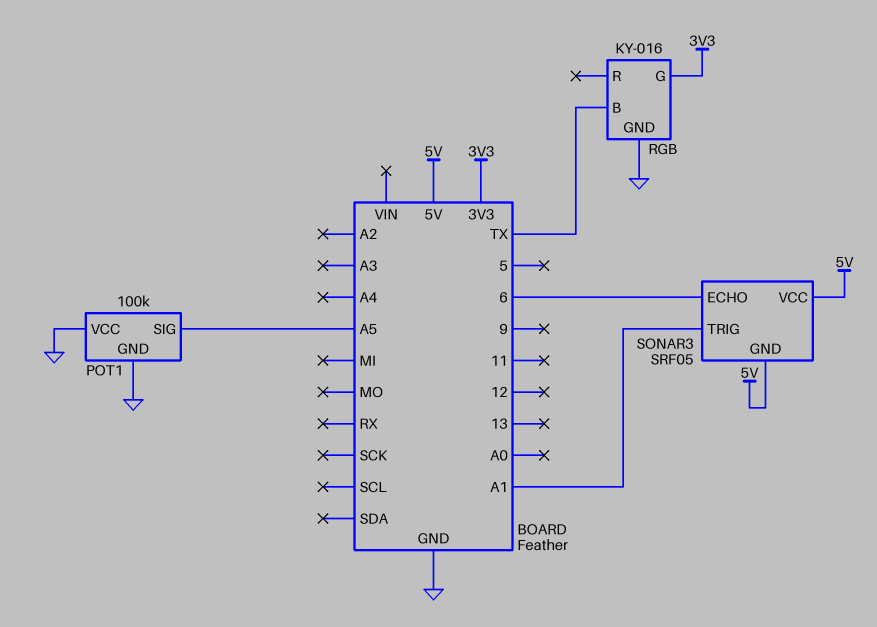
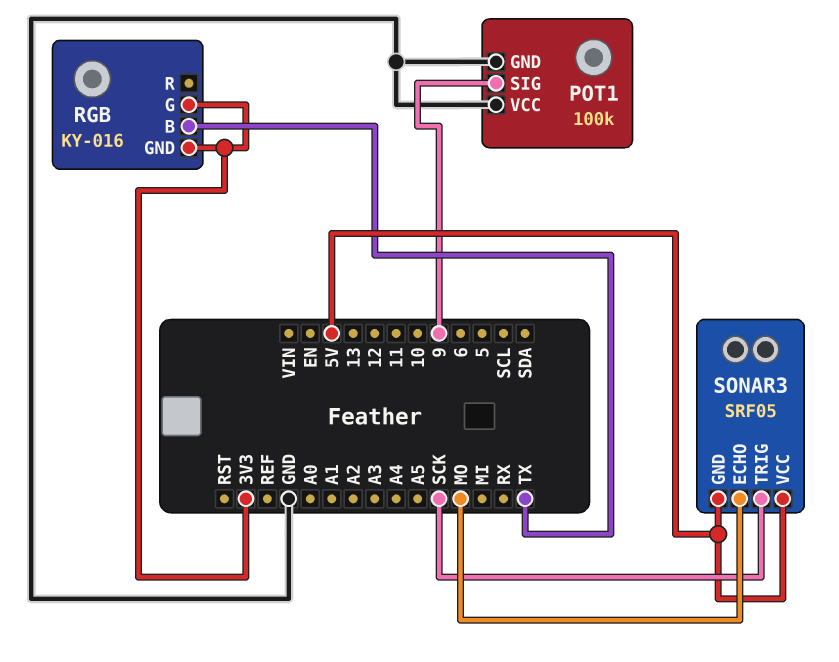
POT1 pin SIG: A5 -> 9
RGB pin GND: GND -> 3V3
SONAR3 pin ECHO: 6 -> MO
SONAR3 pin TRIG: A1 -> SCK

